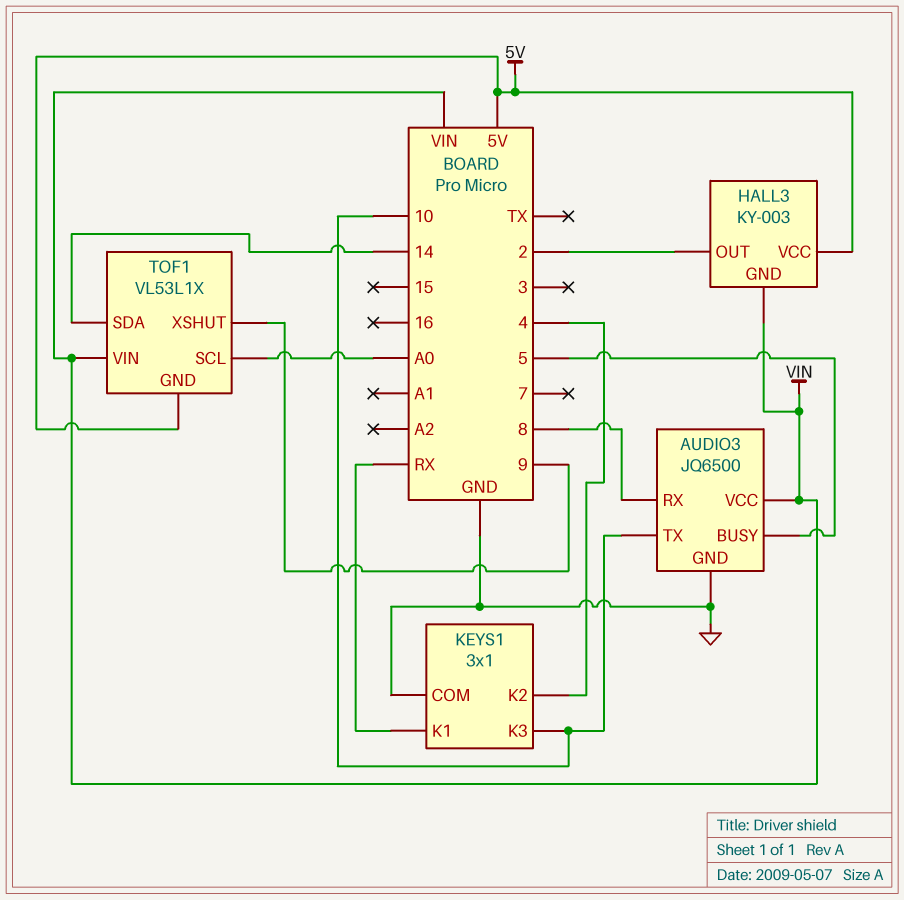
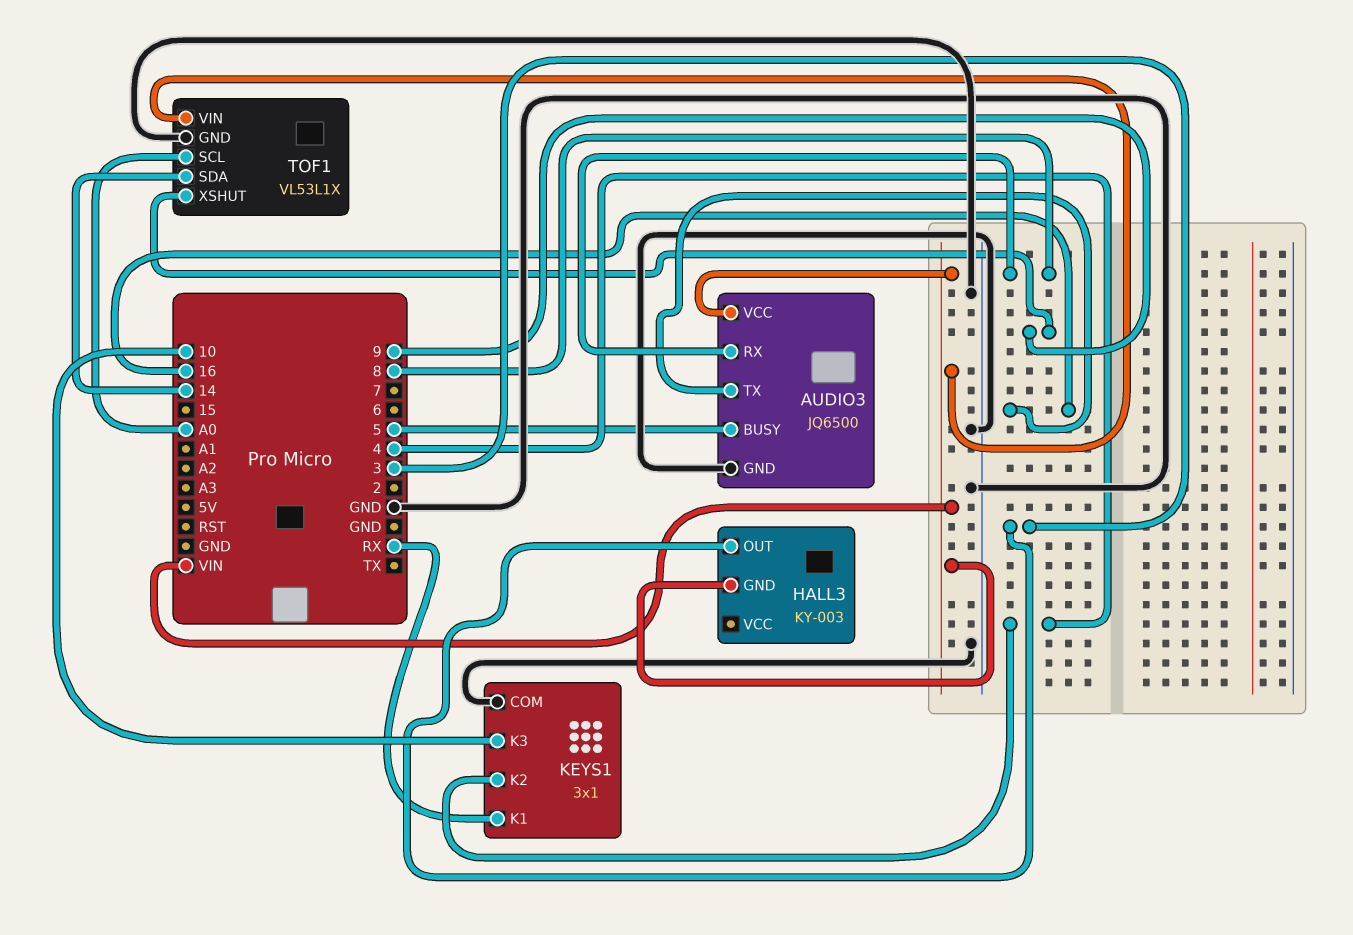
AUDIO3 pin TX: 10 -> 16
HALL3 pin OUT: 2 -> 3
HALL3 pin VCC: 5V -> none
TOF1 pin GND: 5V -> GND

